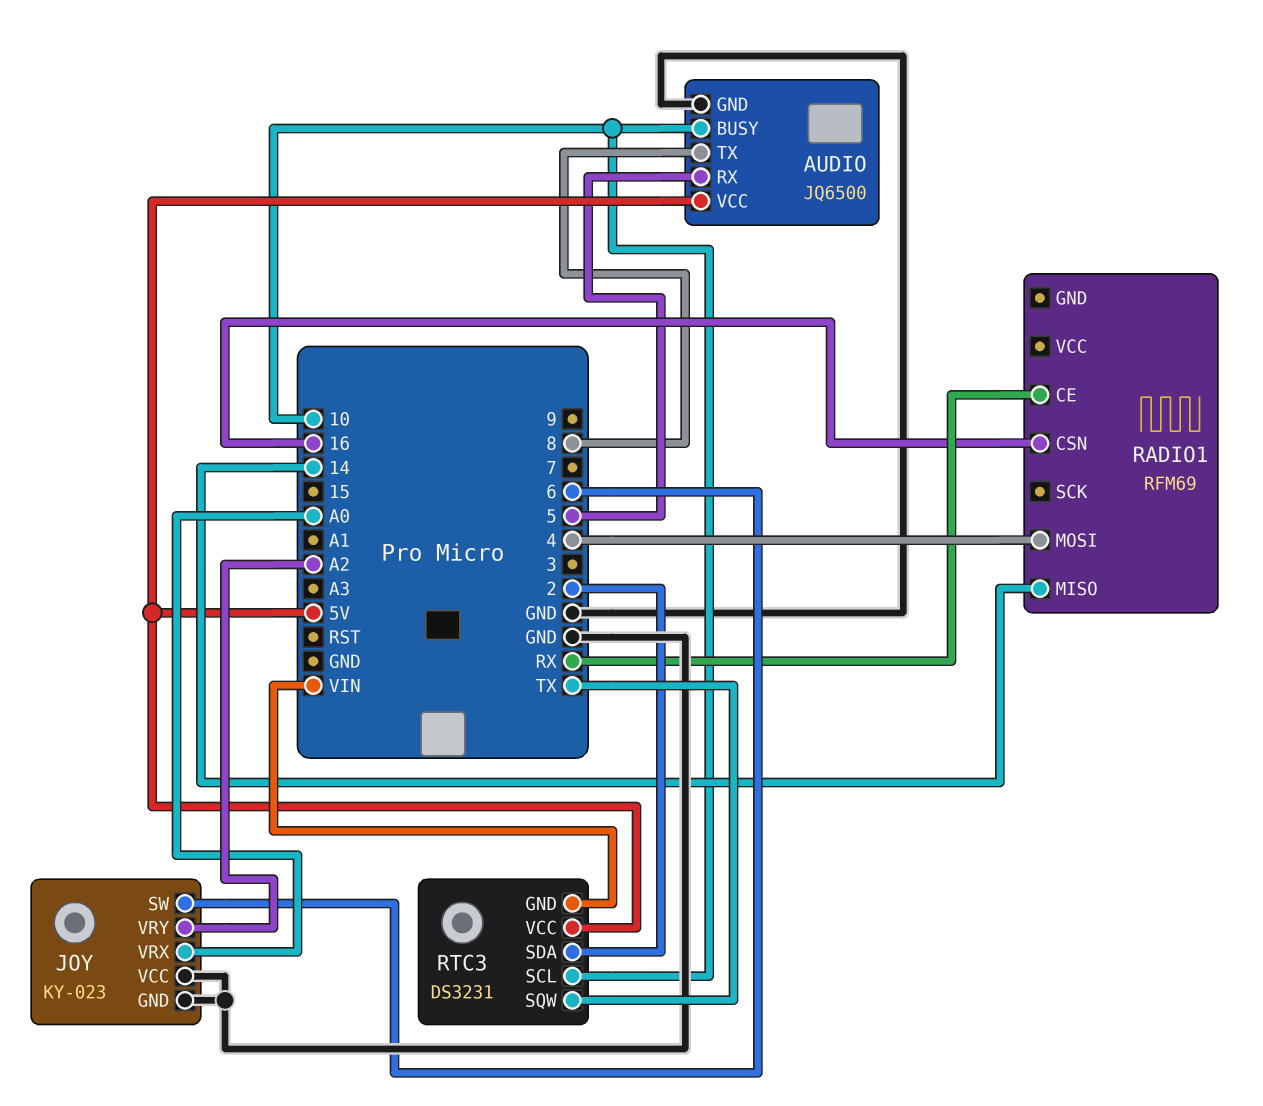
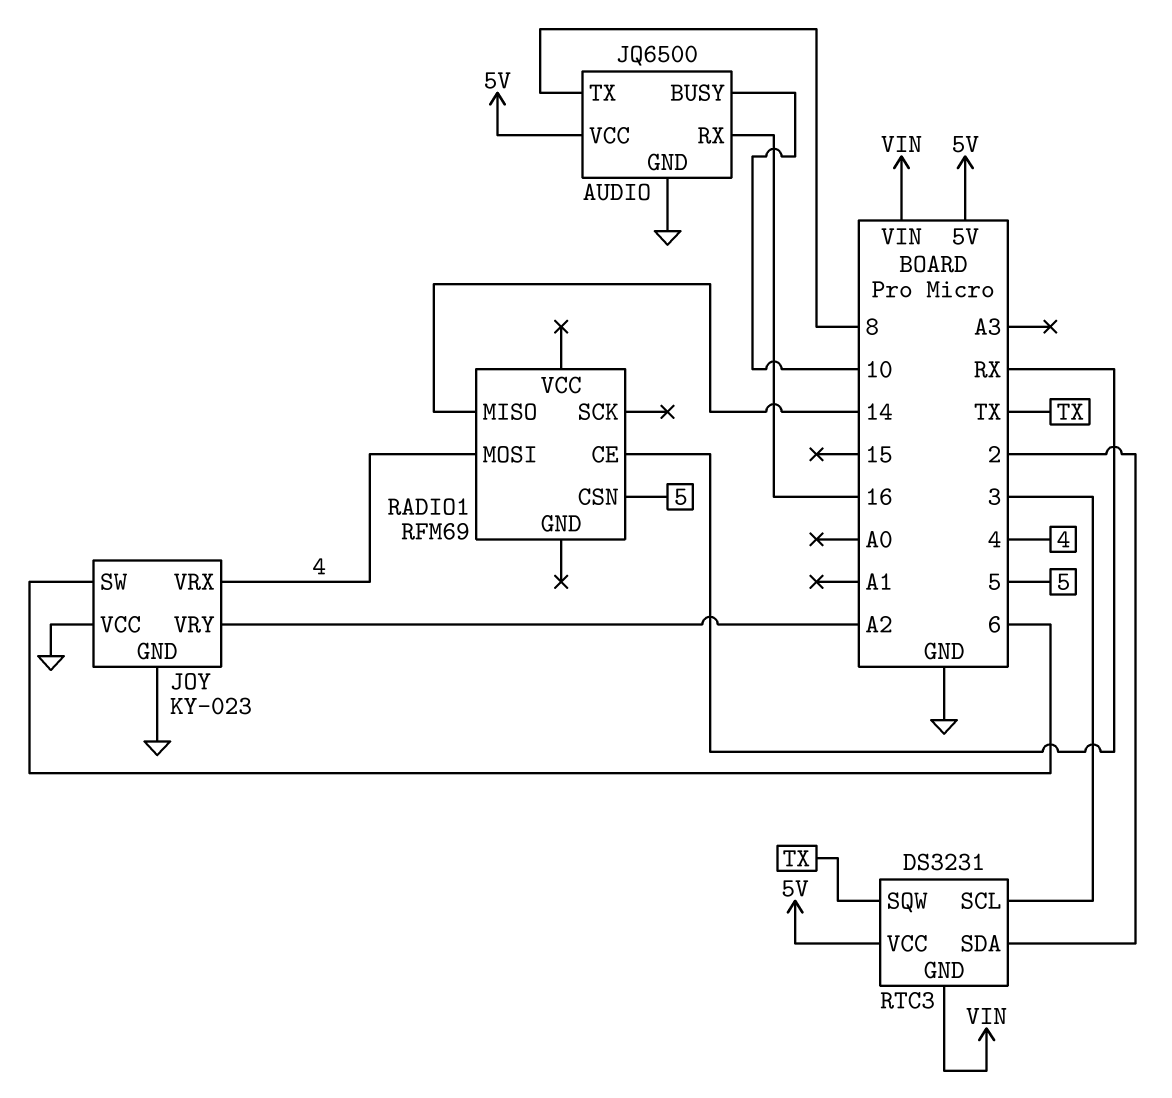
AUDIO pin RX: 5 -> 16
JOY pin VRX: A0 -> 4
RADIO1 pin CSN: 16 -> 5
RTC3 pin SCL: 10 -> 3

